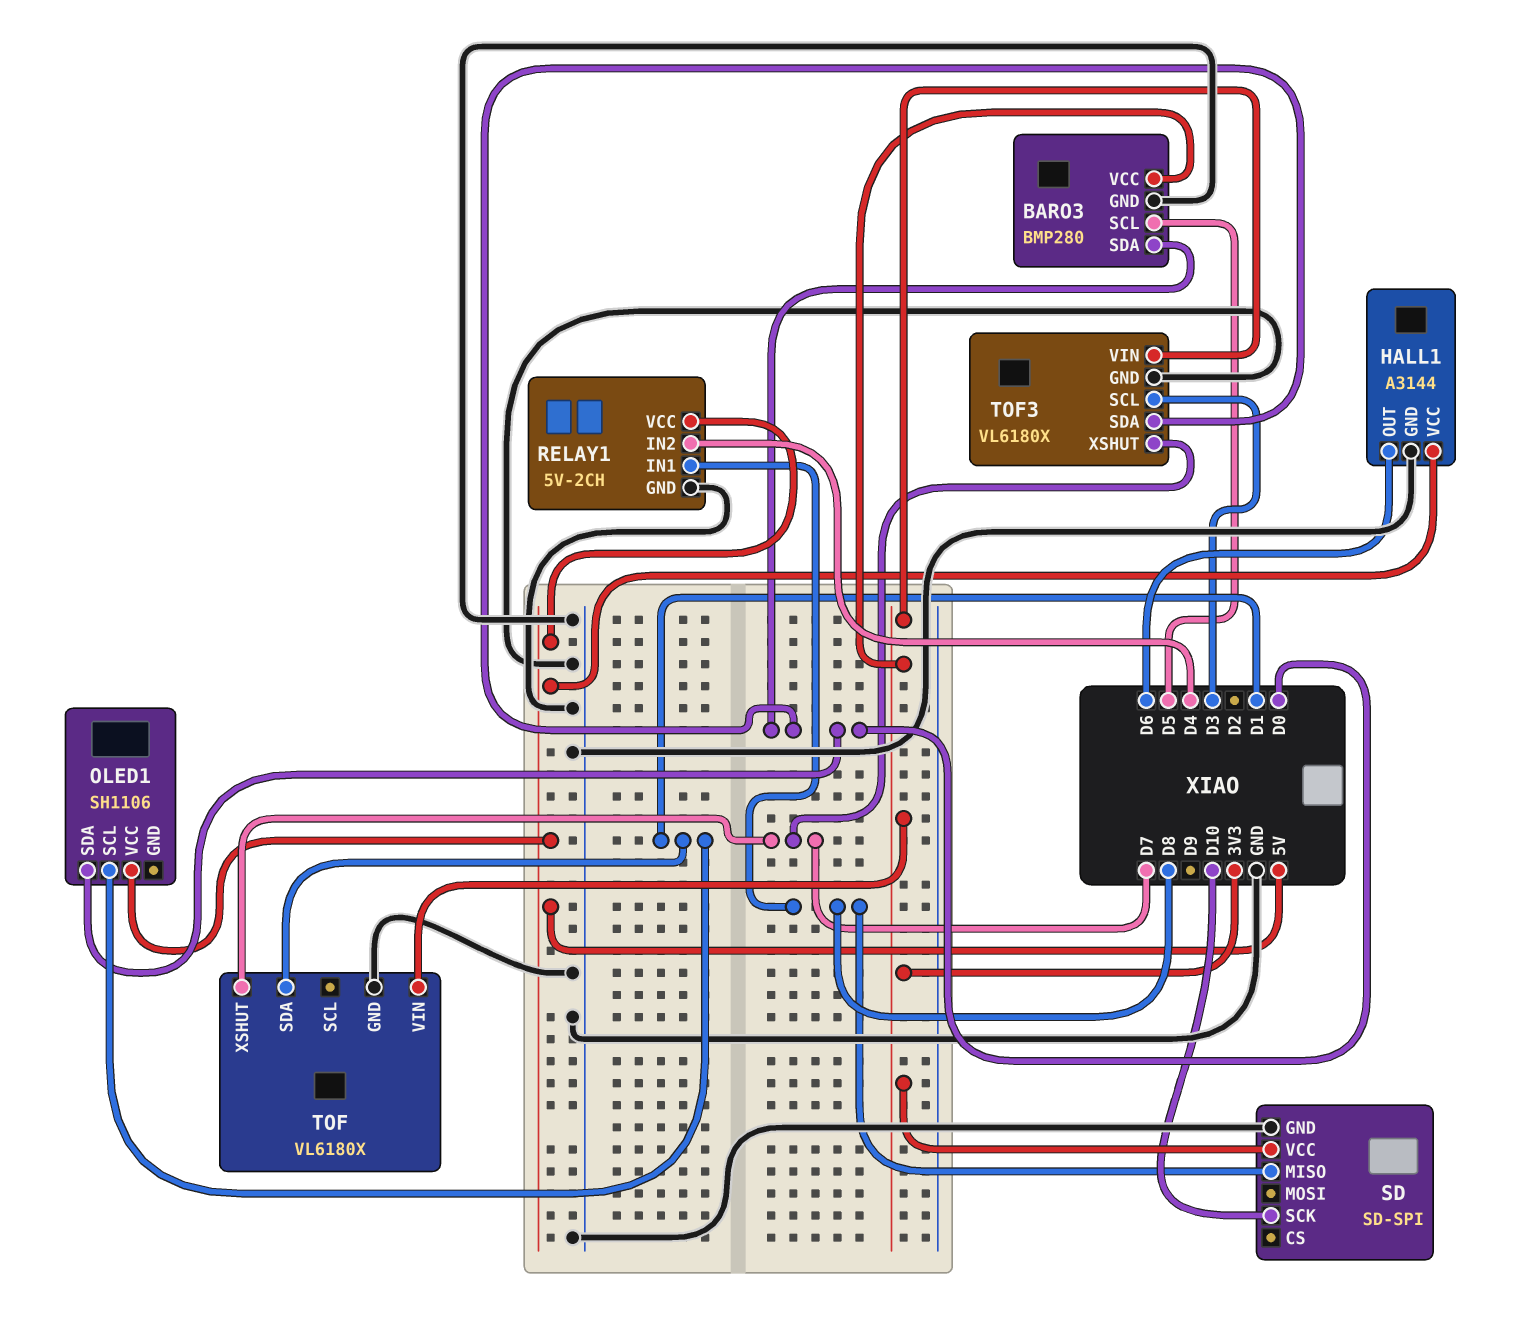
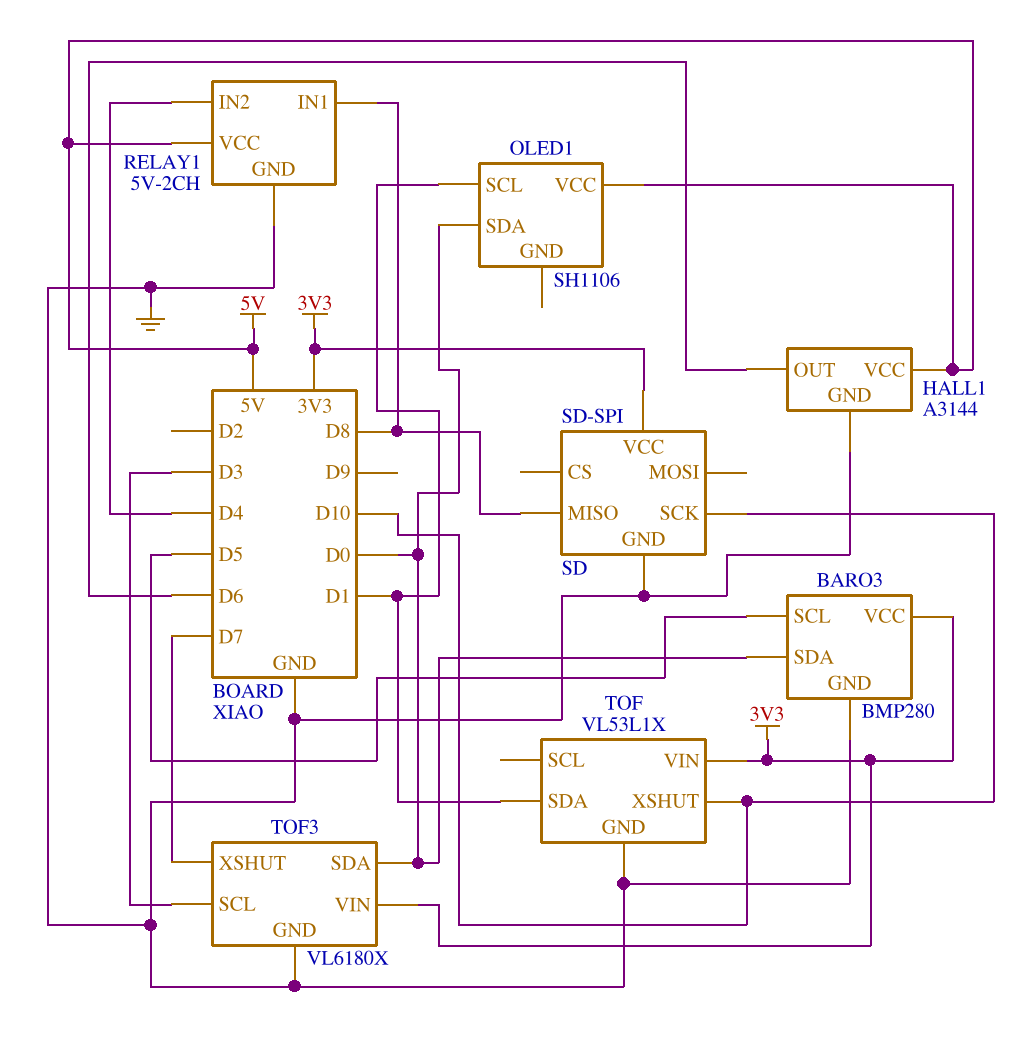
TOF: VL6180X -> VL53L1X
TOF pin XSHUT: D7 -> D10

